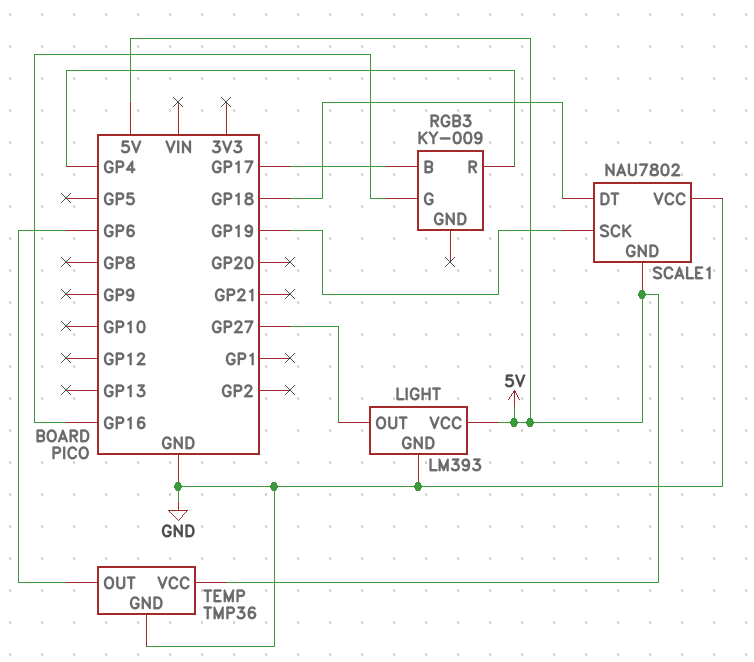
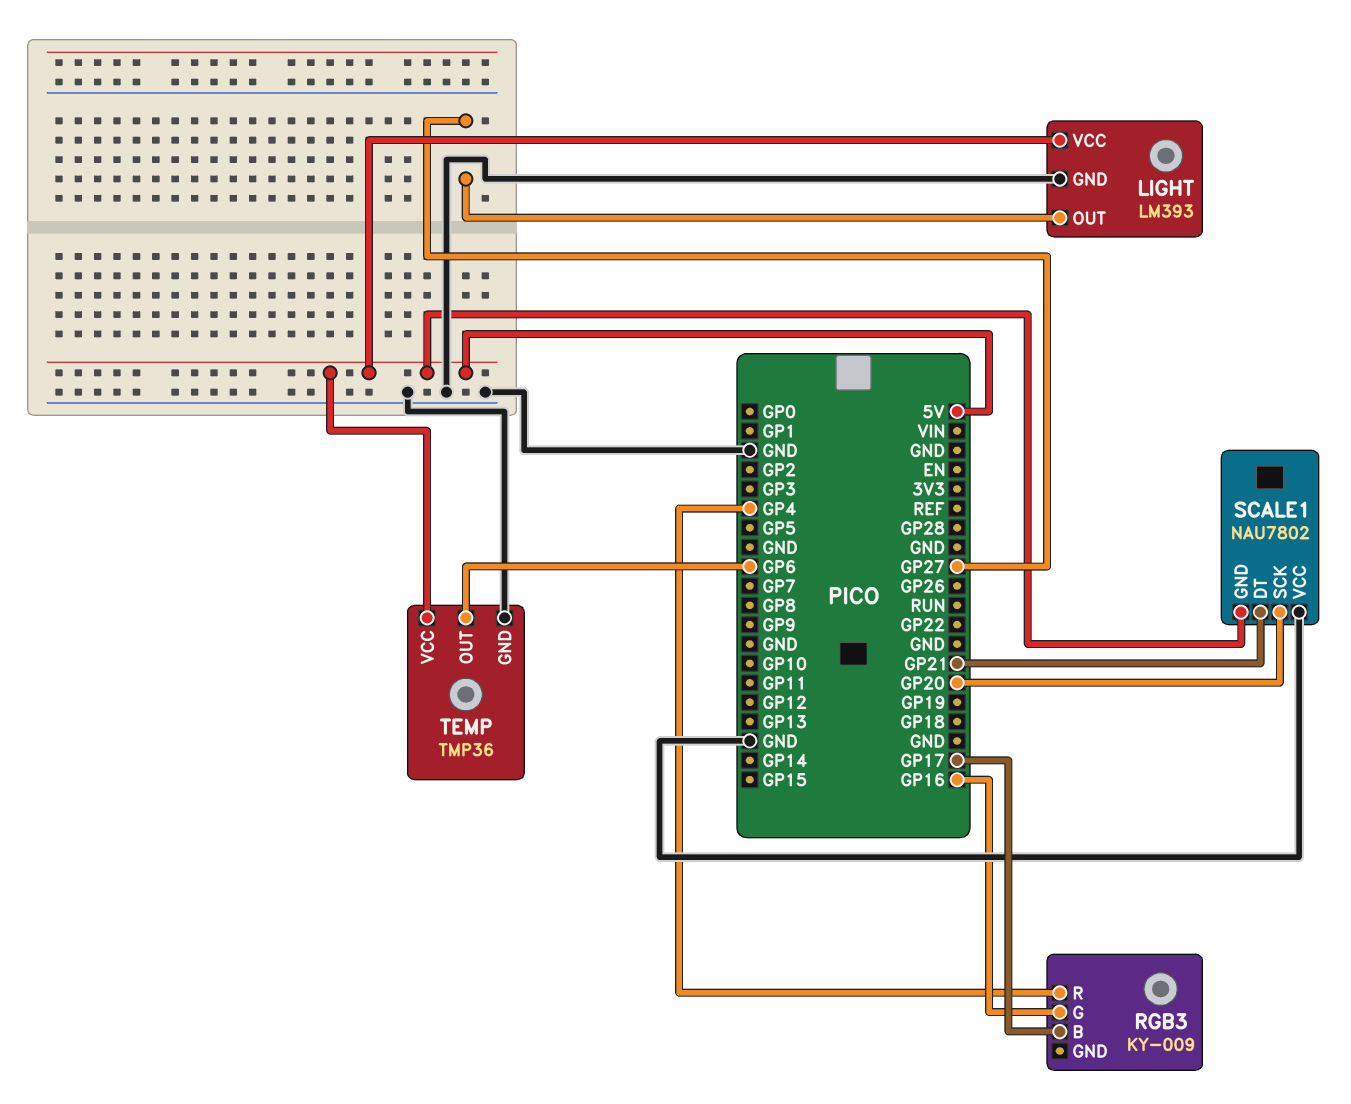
SCALE1 pin DT: GP18 -> GP21
SCALE1 pin SCK: GP19 -> GP20

